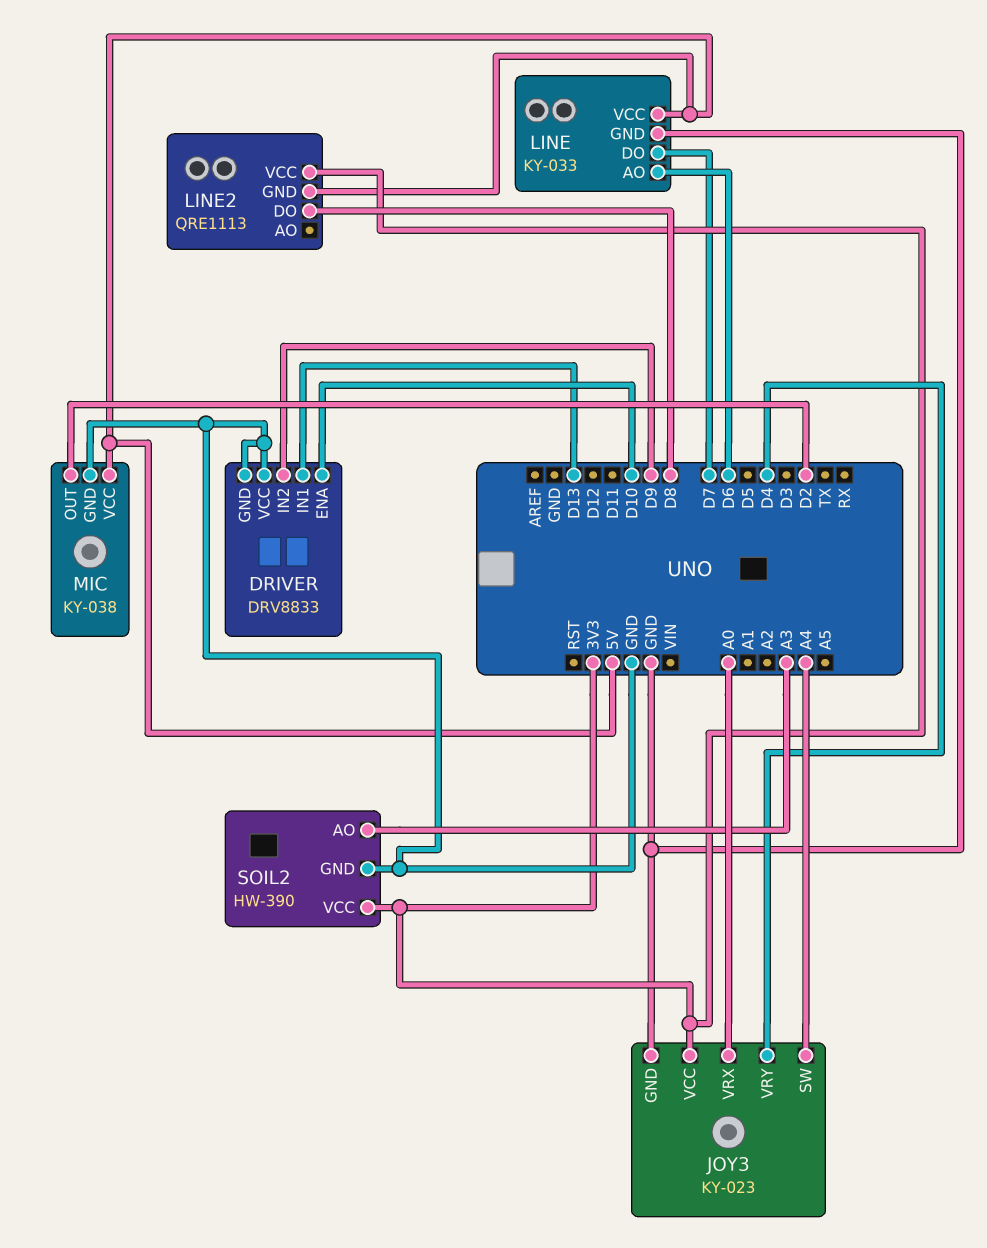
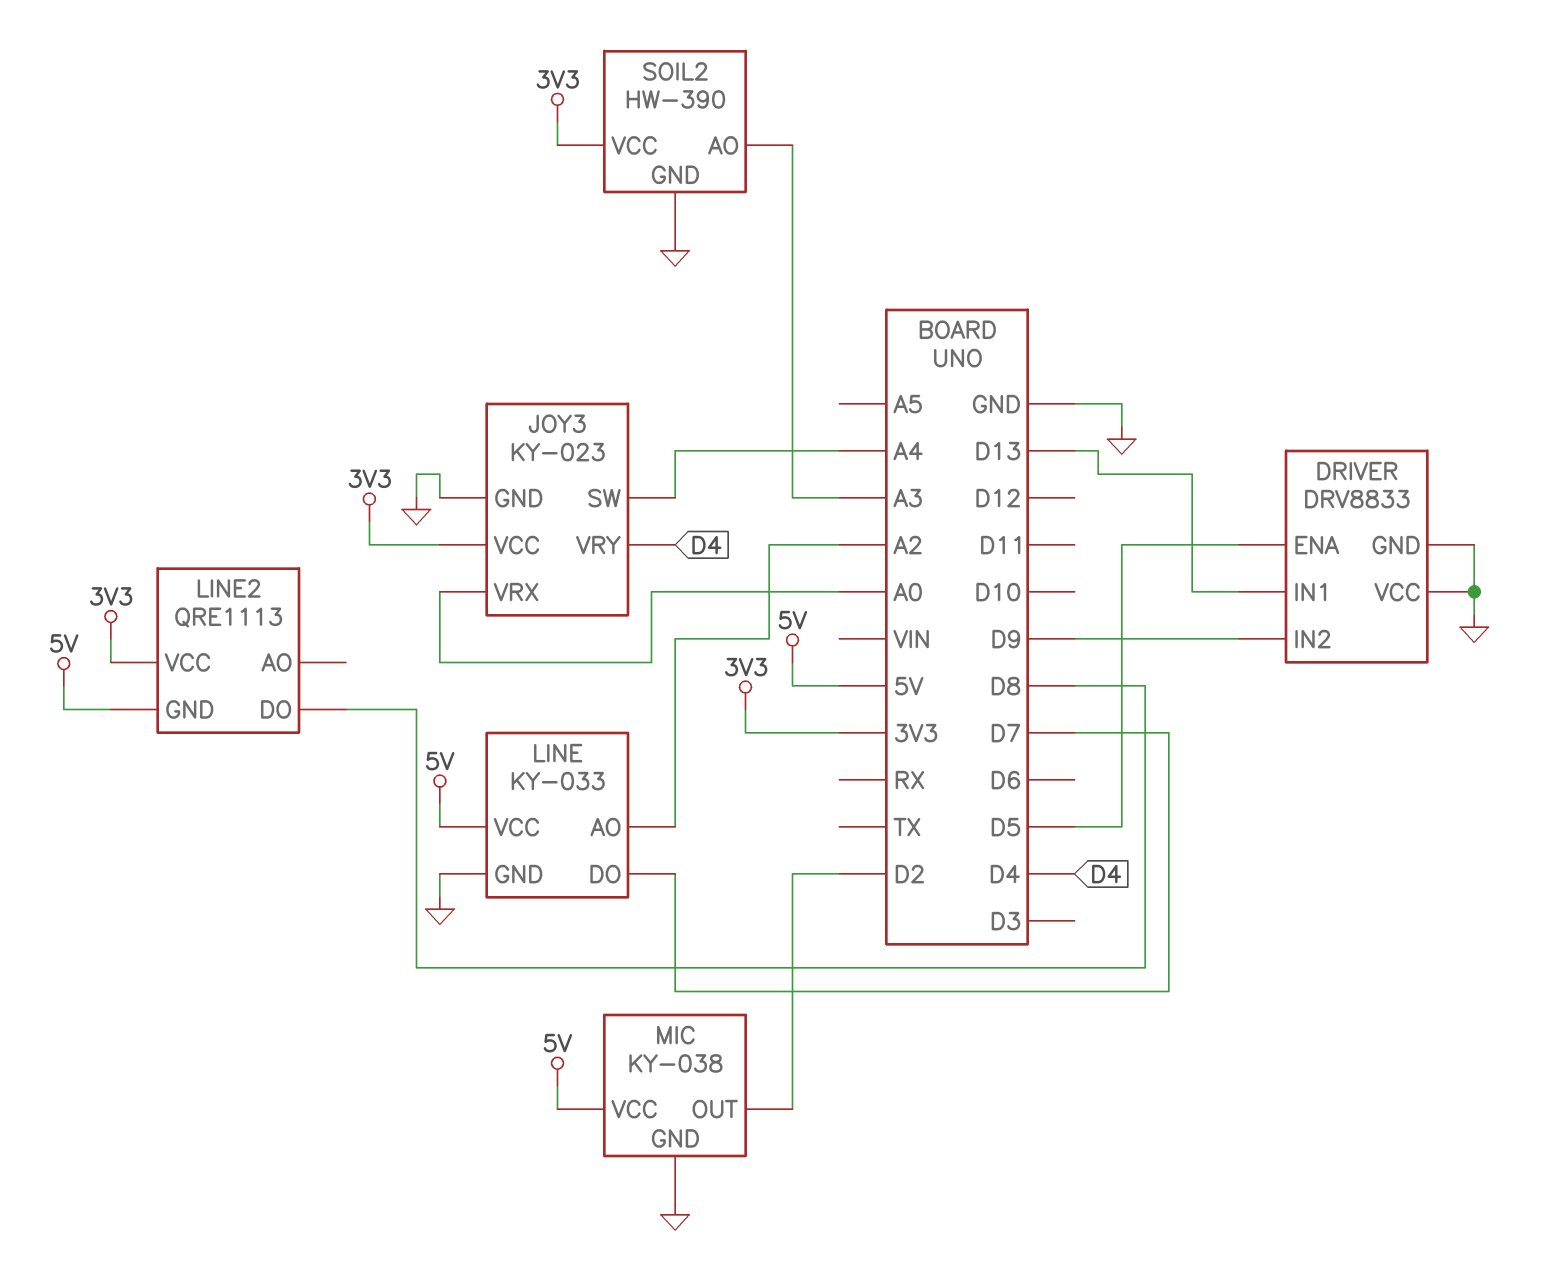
DRIVER pin ENA: D10 -> D5
LINE pin AO: D6 -> A2

